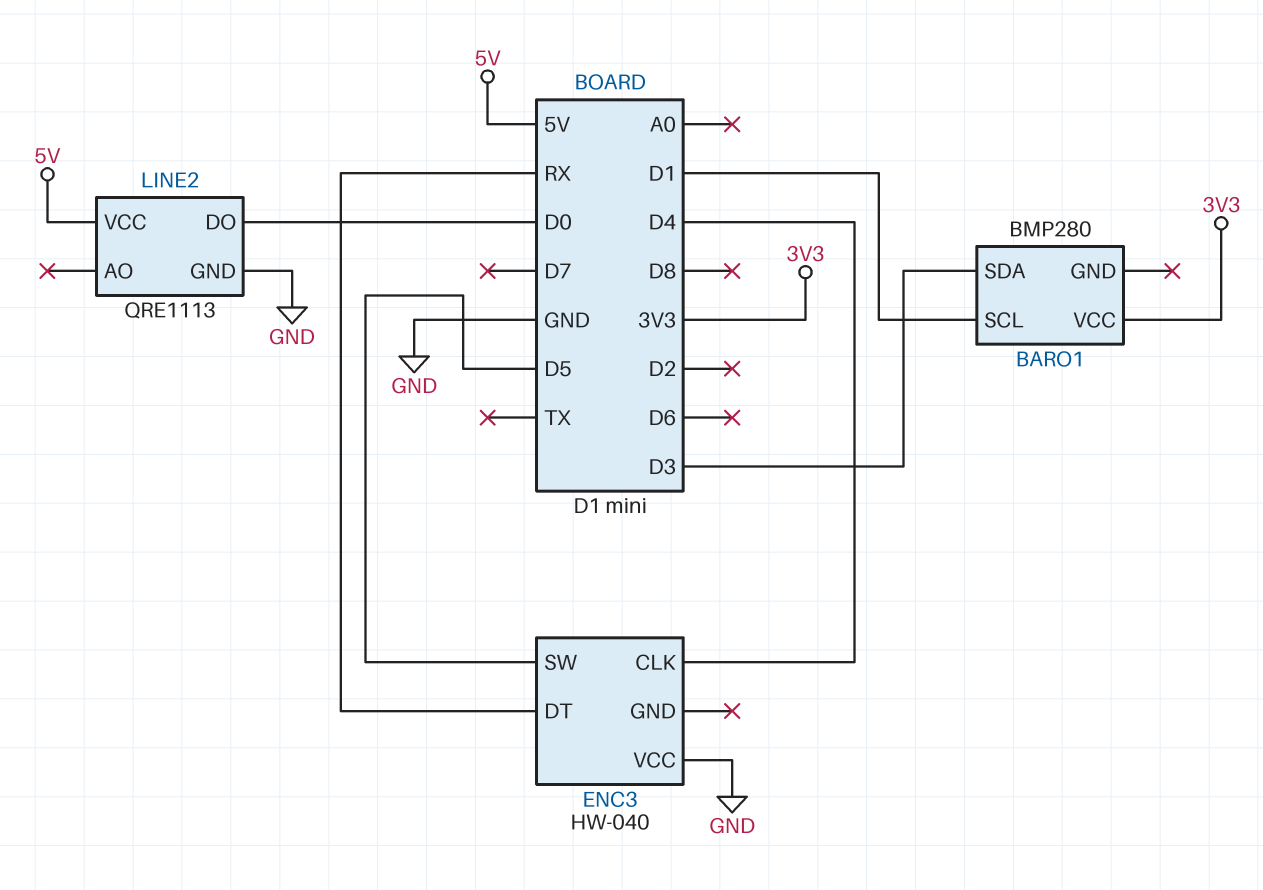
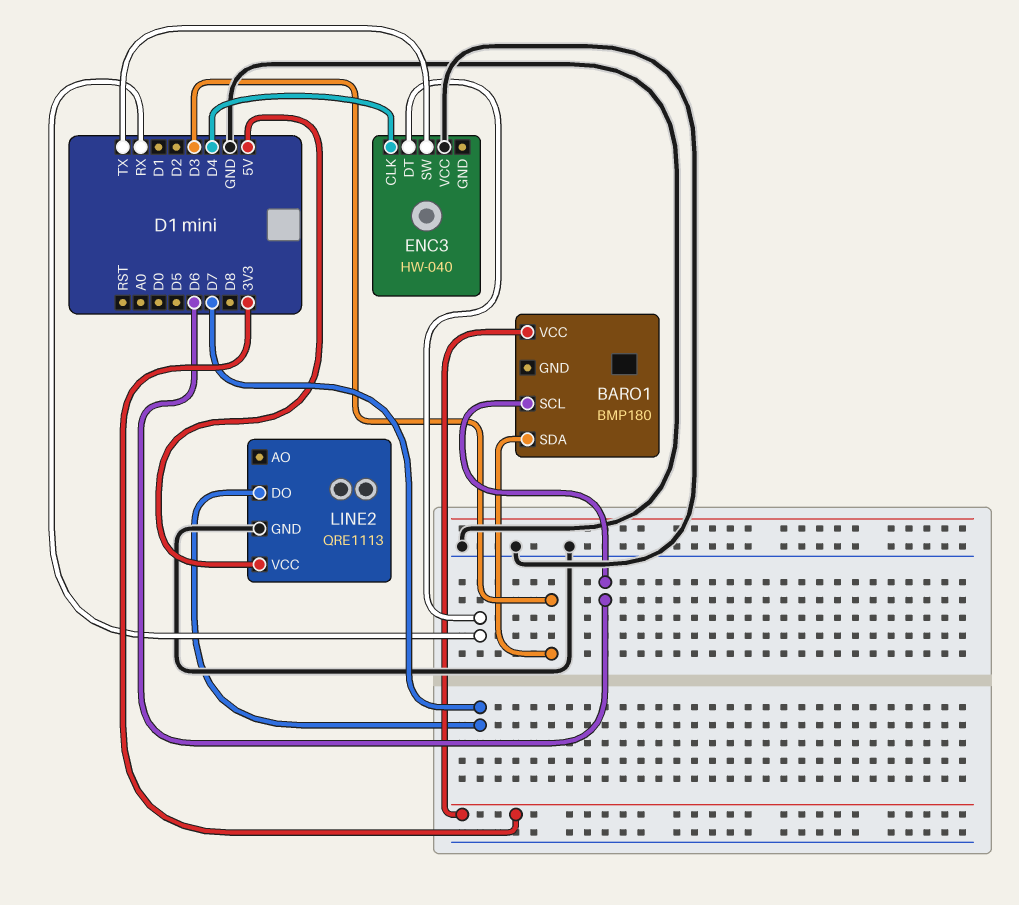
BARO1: BMP280 -> BMP180
BARO1 pin SCL: D1 -> D6
ENC3 pin SW: D5 -> TX
LINE2 pin DO: D0 -> D7

